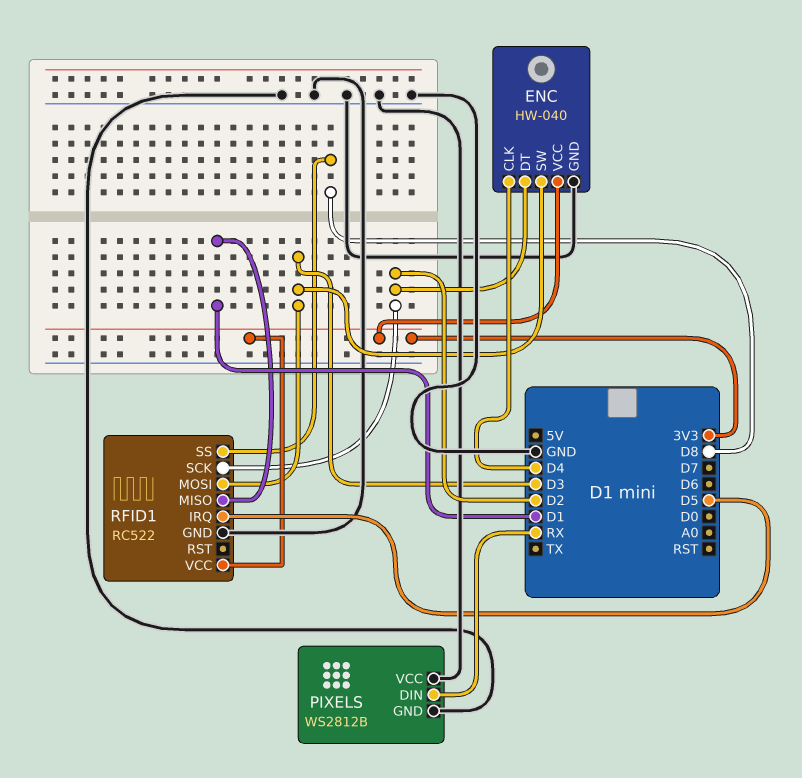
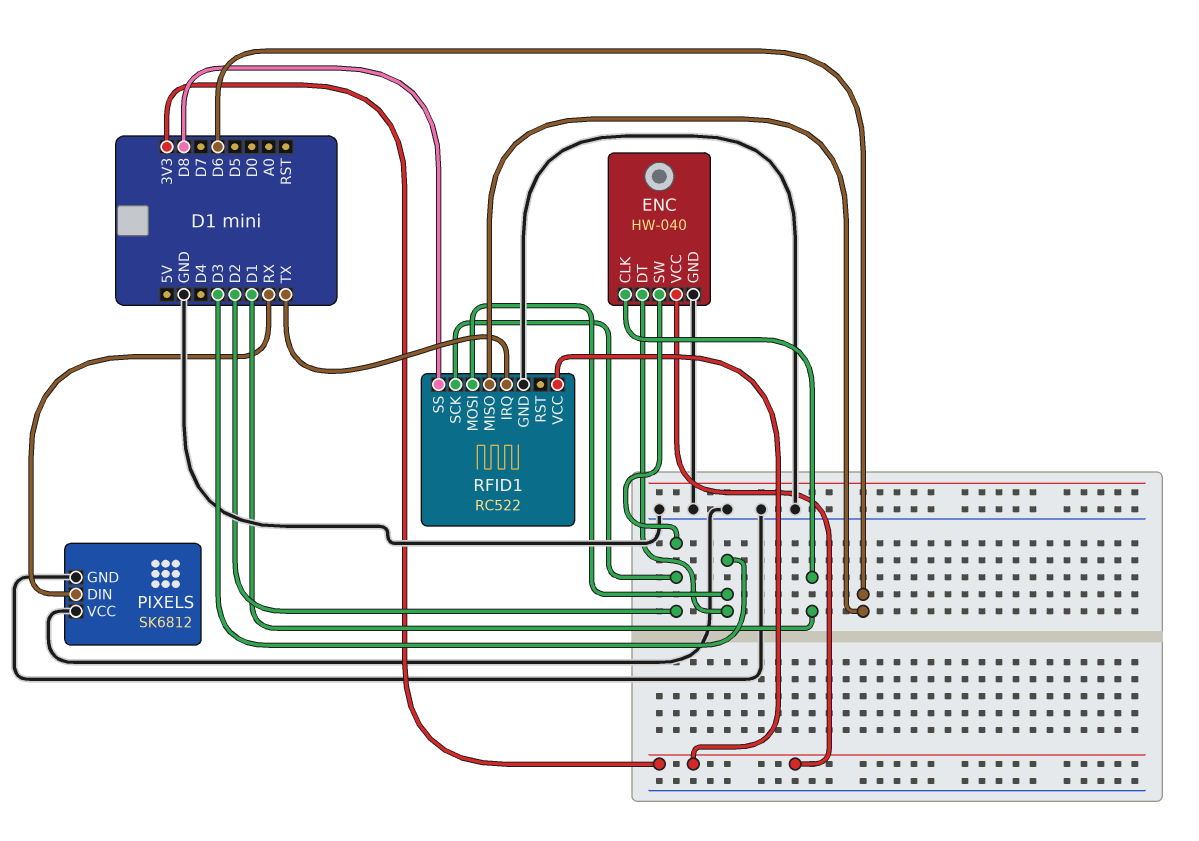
ENC pin CLK: D4 -> D1
ENC pin DT: D2 -> D3
ENC pin SW: D3 -> D2
PIXELS: WS2812B -> SK6812
RFID1 pin IRQ: D5 -> TX
RFID1 pin MISO: D1 -> D6

